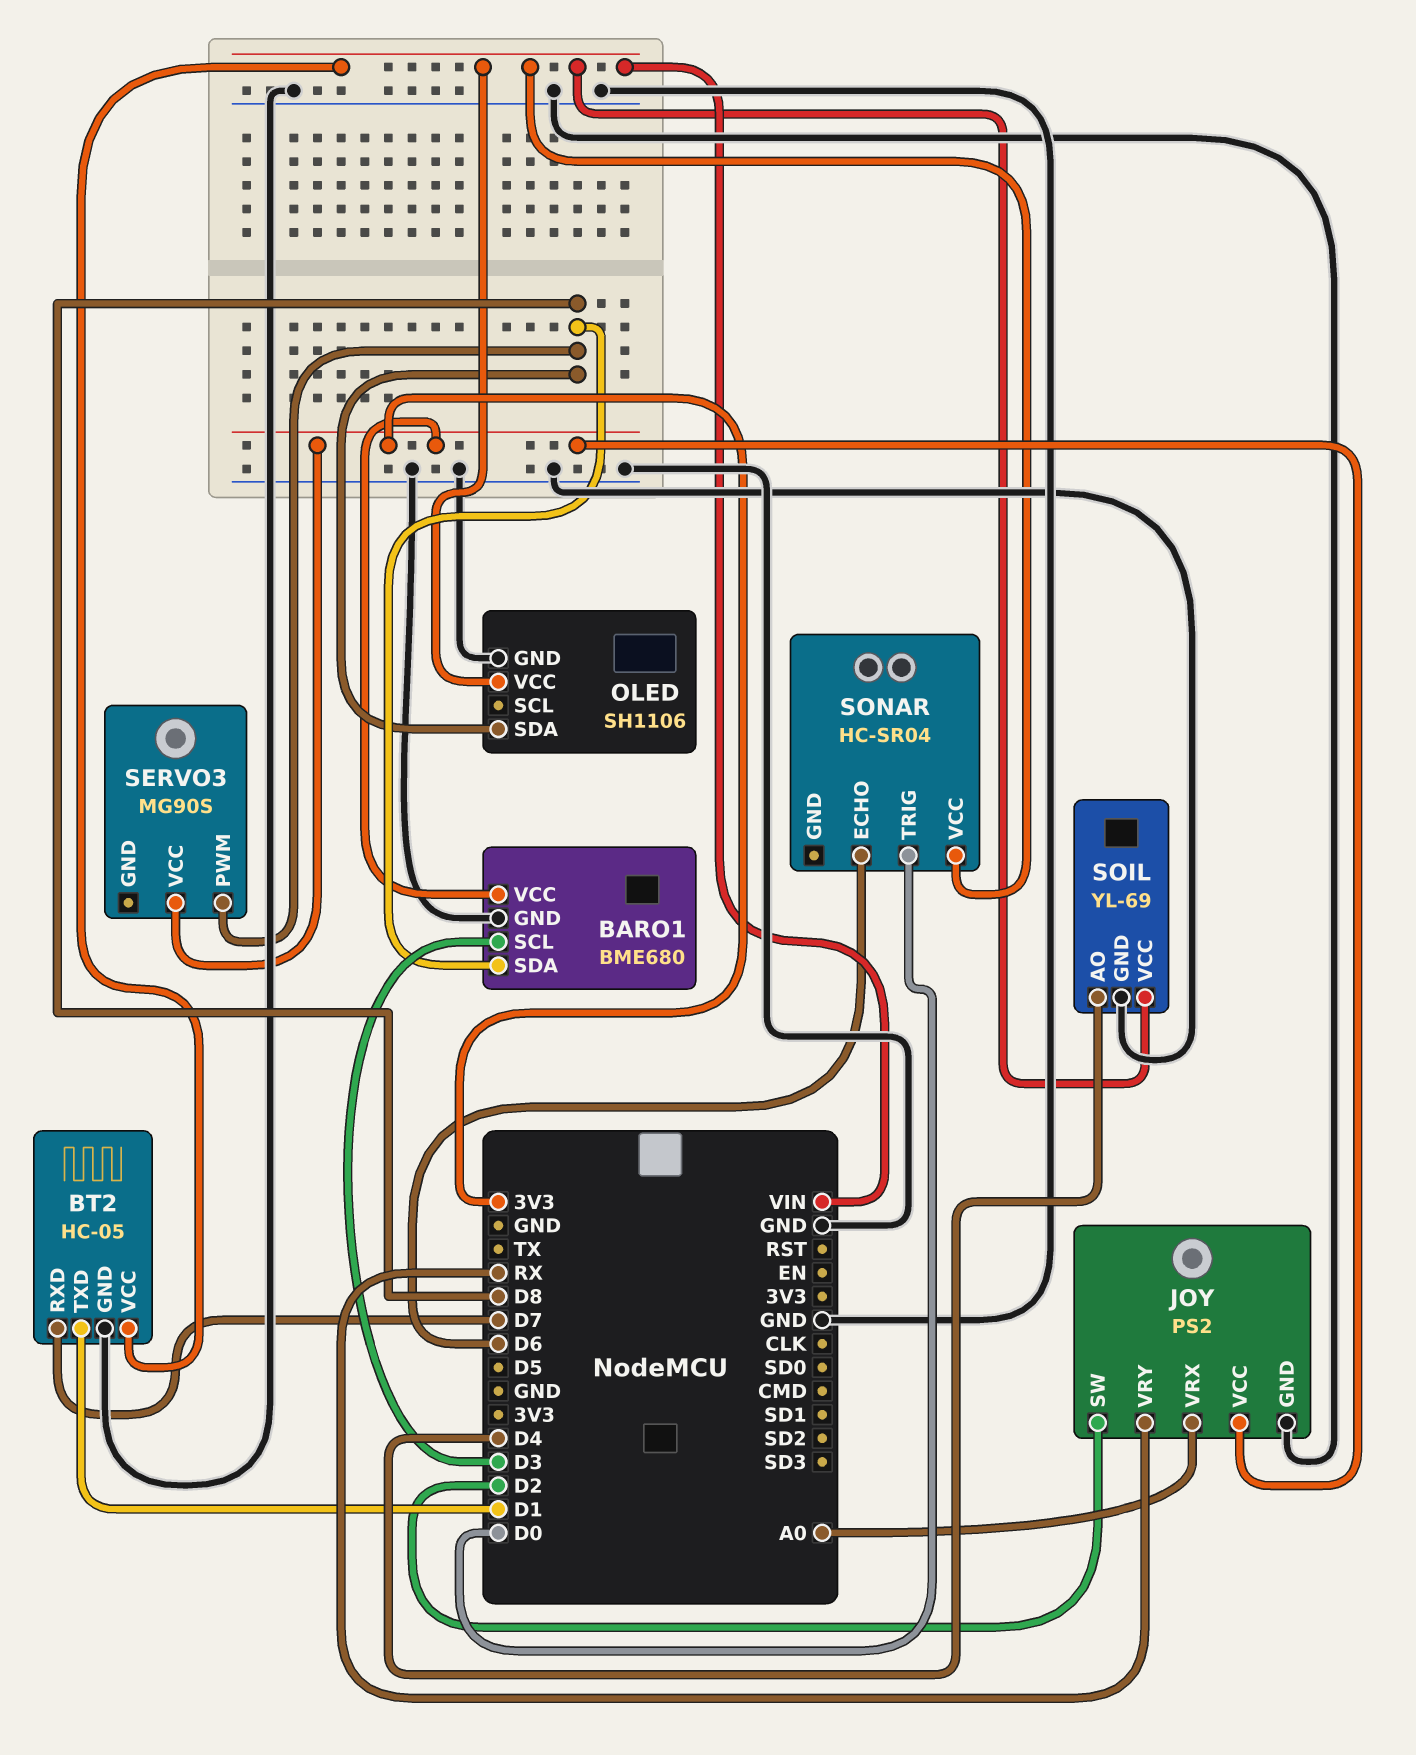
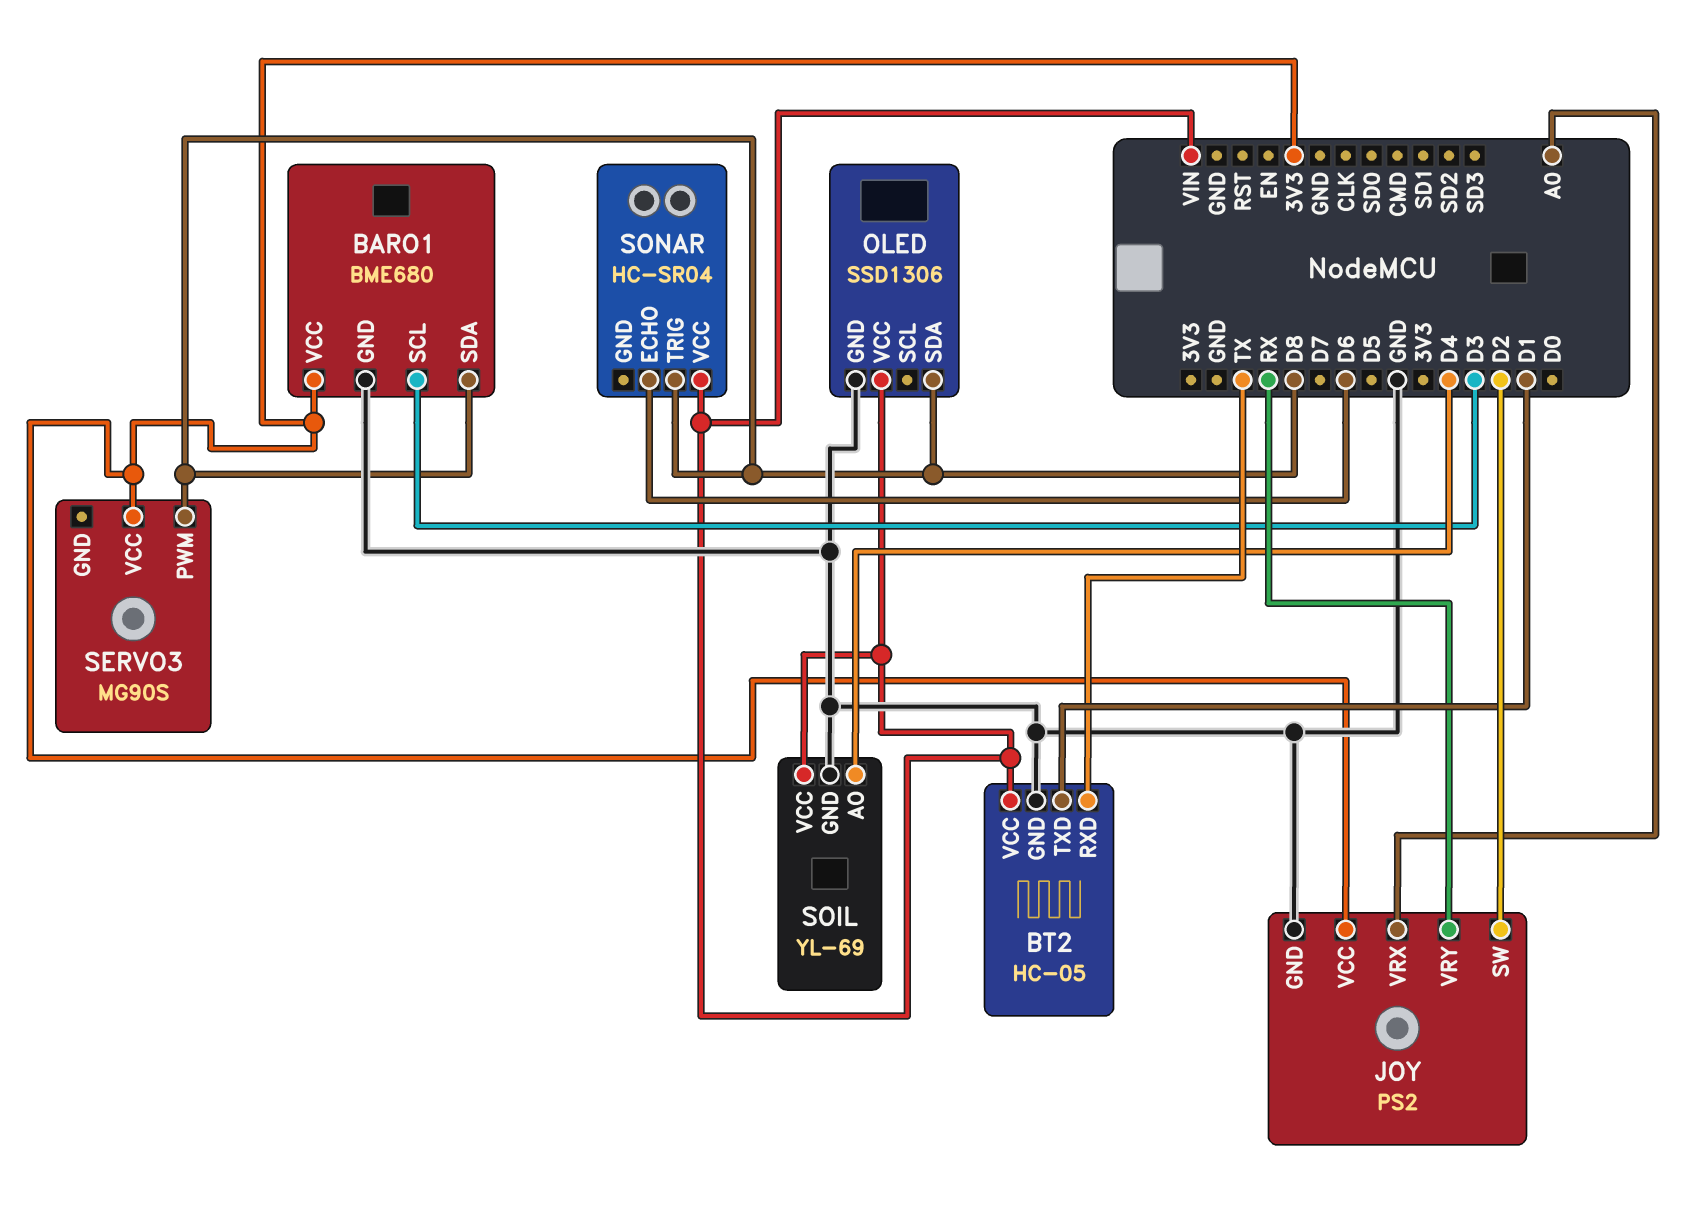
BT2 pin RXD: D7 -> TX
OLED: SH1106 -> SSD1306
SONAR pin TRIG: D0 -> D8

